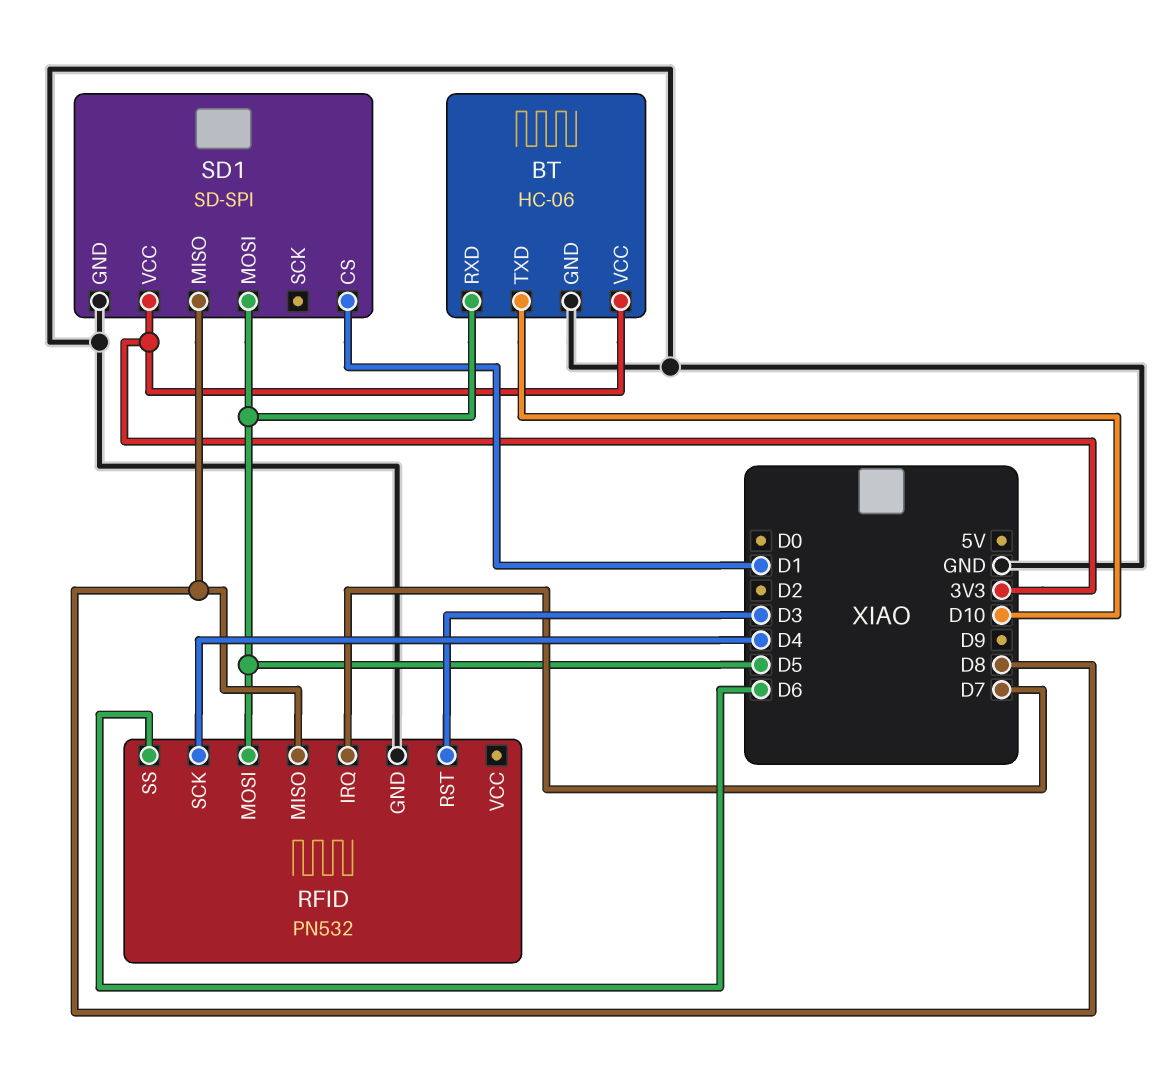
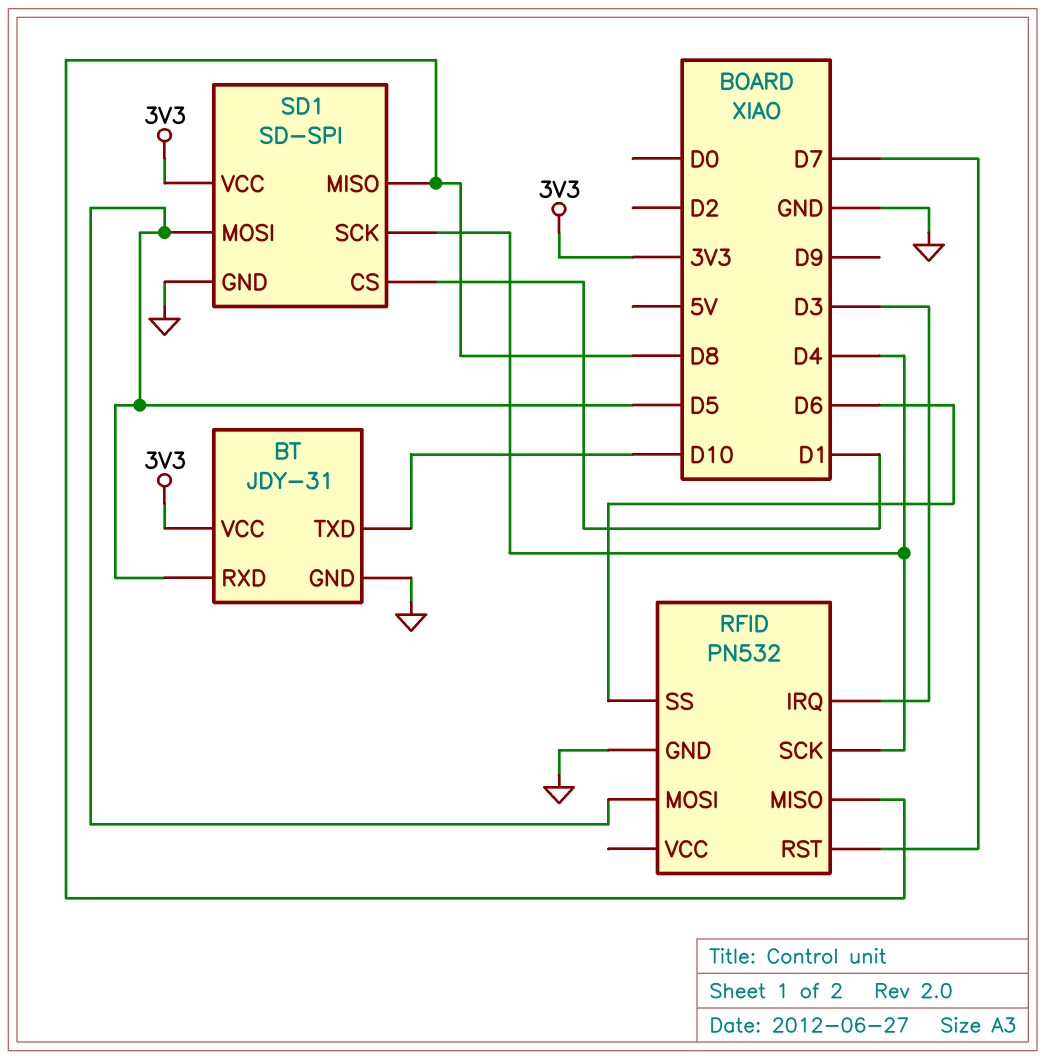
BT: HC-06 -> JDY-31
RFID pin IRQ: D7 -> D3
RFID pin RST: D3 -> D7
SD1 pin SCK: none -> D4

